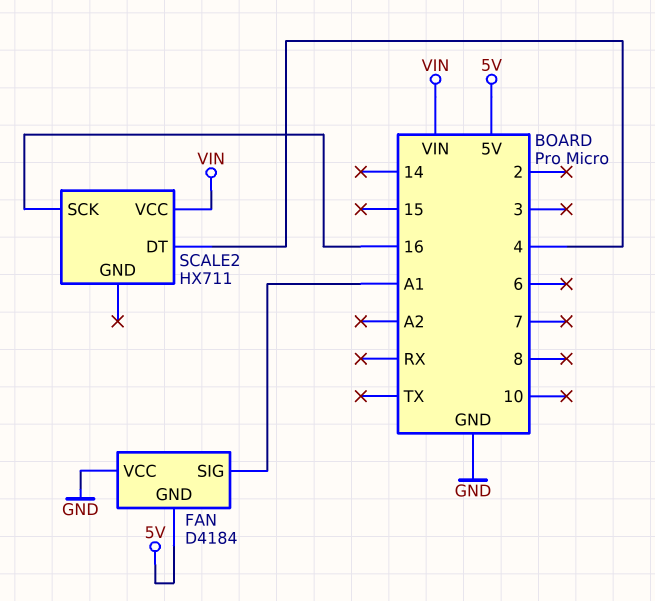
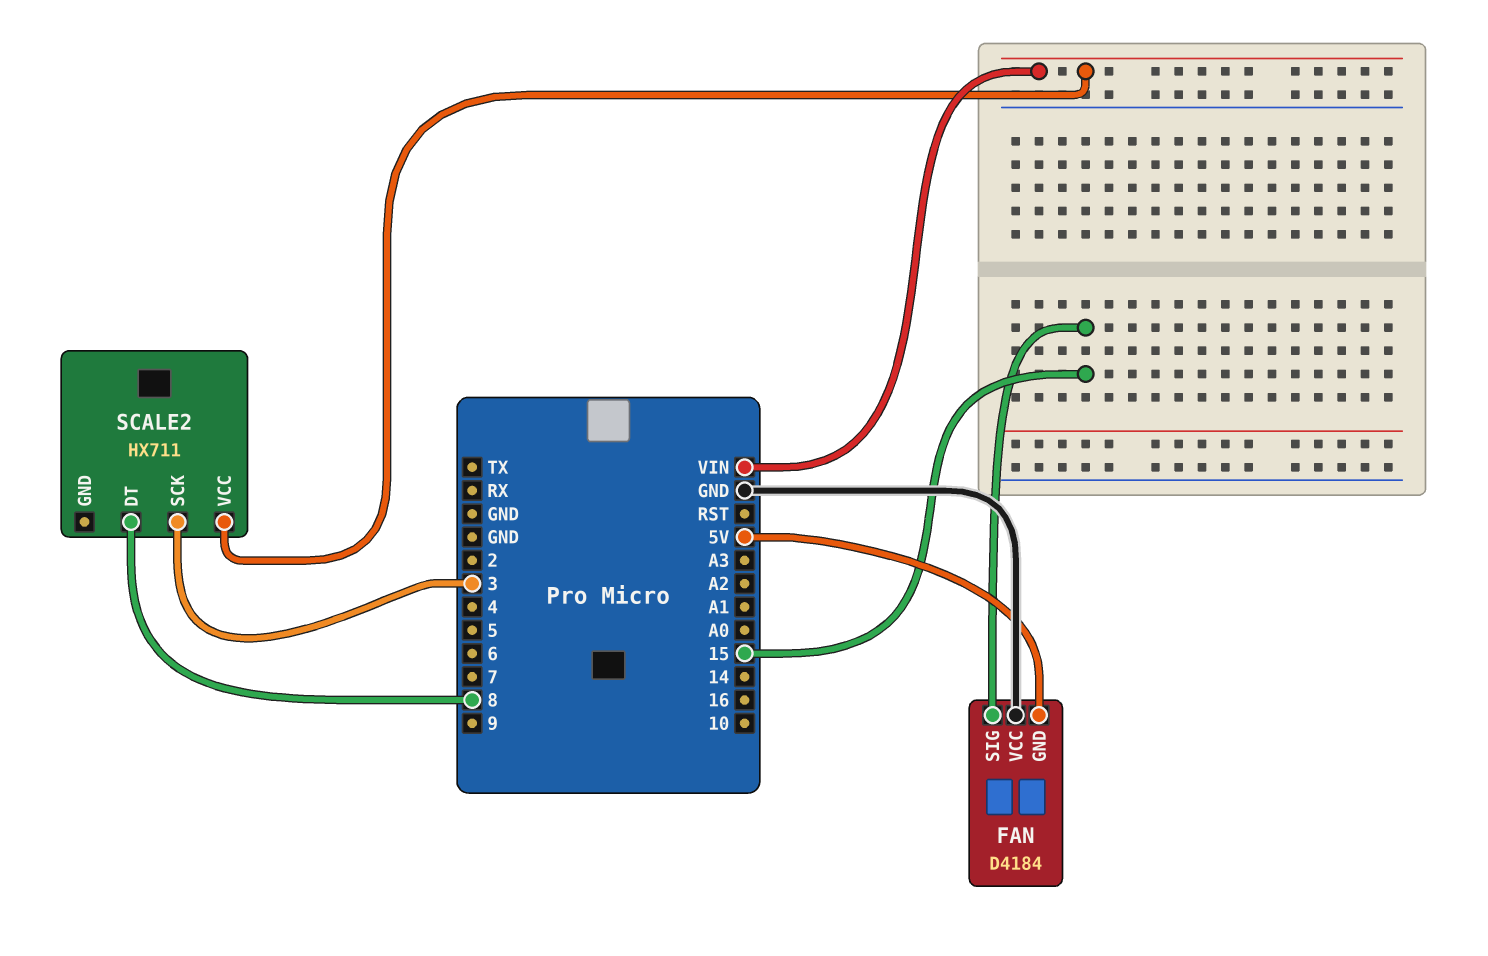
FAN pin SIG: A1 -> 15
SCALE2 pin DT: 4 -> 8
SCALE2 pin SCK: 16 -> 3

